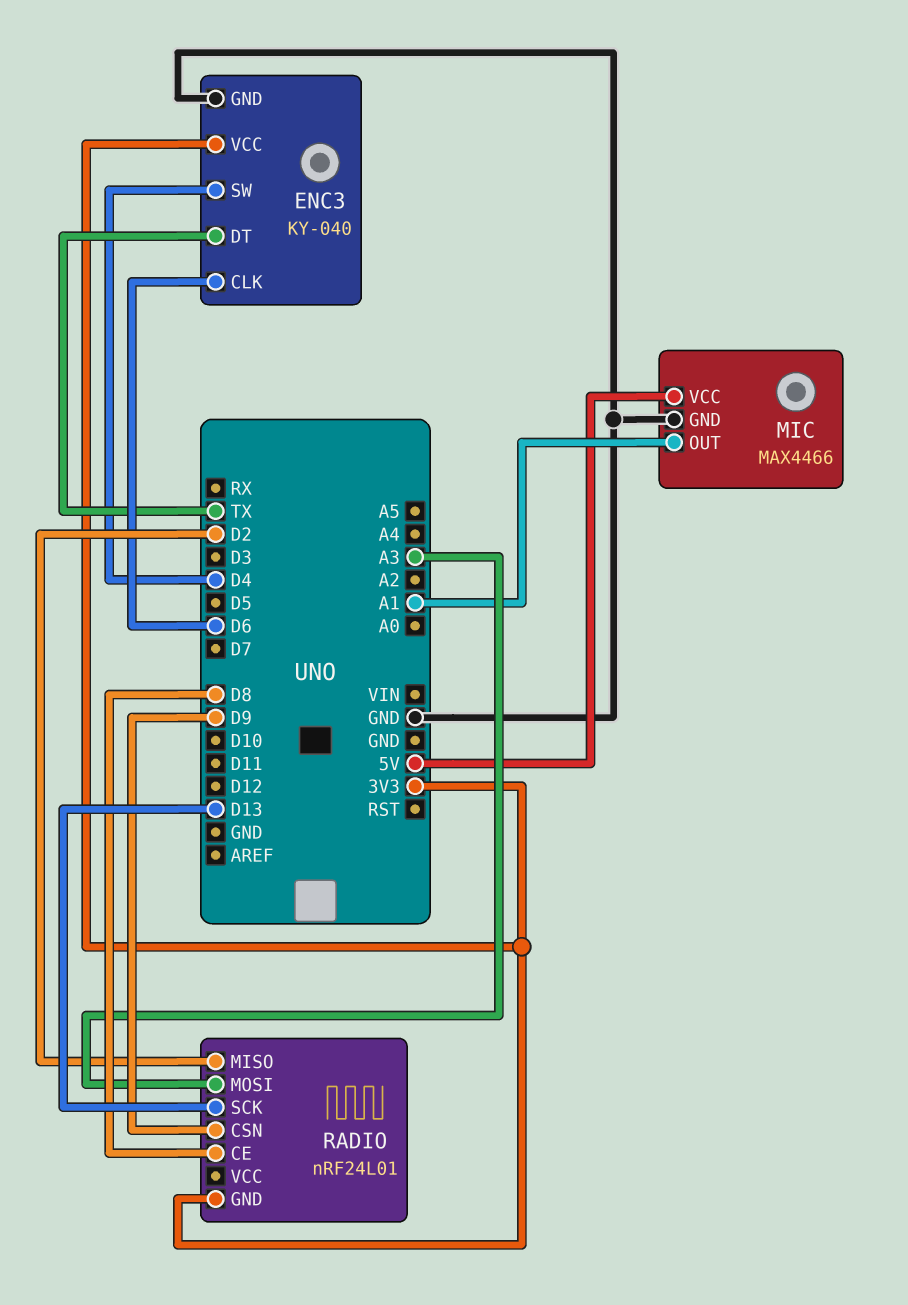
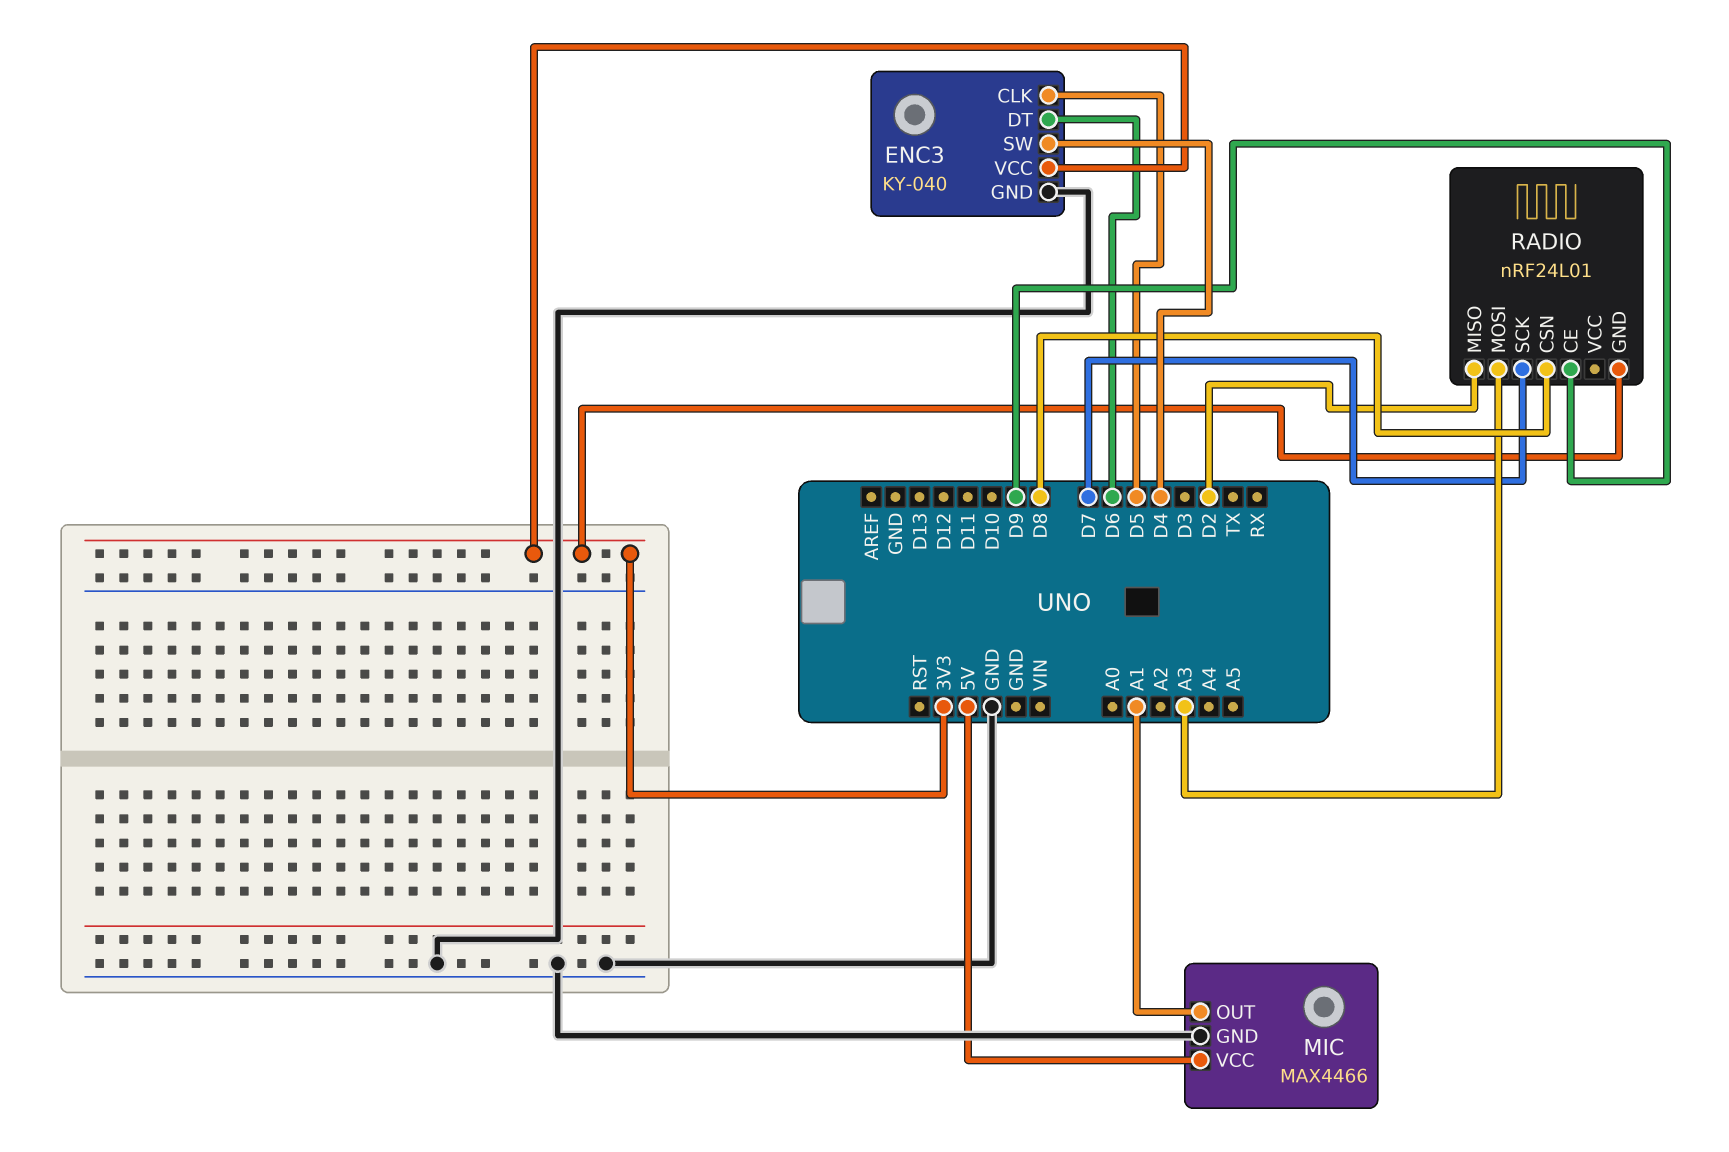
ENC3 pin CLK: D6 -> D5
ENC3 pin DT: TX -> D6
RADIO pin CE: D8 -> D9
RADIO pin CSN: D9 -> D8
RADIO pin SCK: D13 -> D7

